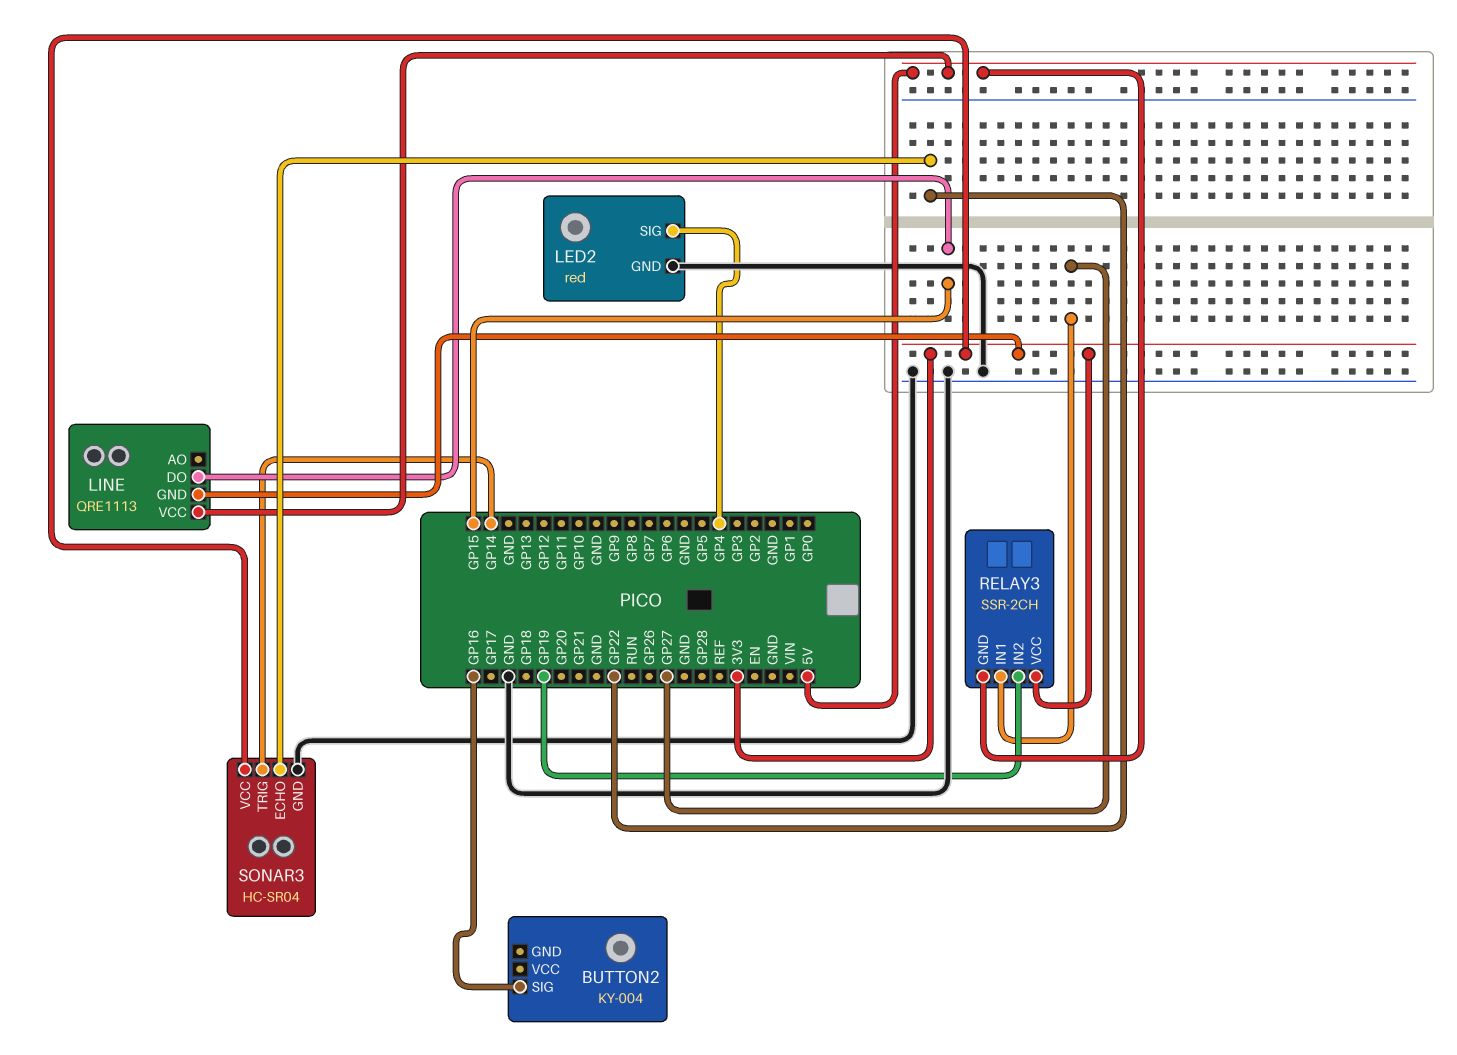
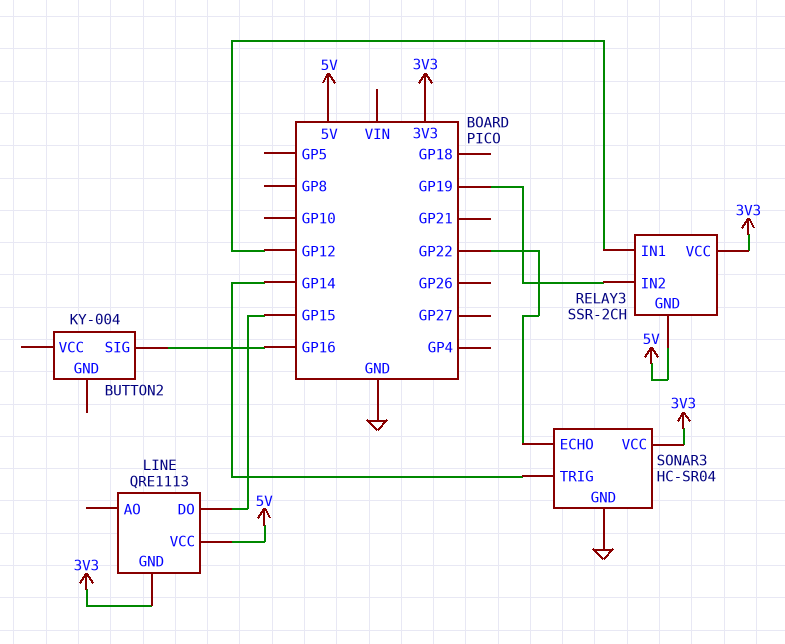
LED2: red -> none
LED2 pin GND: GND -> none
LED2 pin SIG: GP4 -> none
RELAY3 pin IN1: GP27 -> GP12

